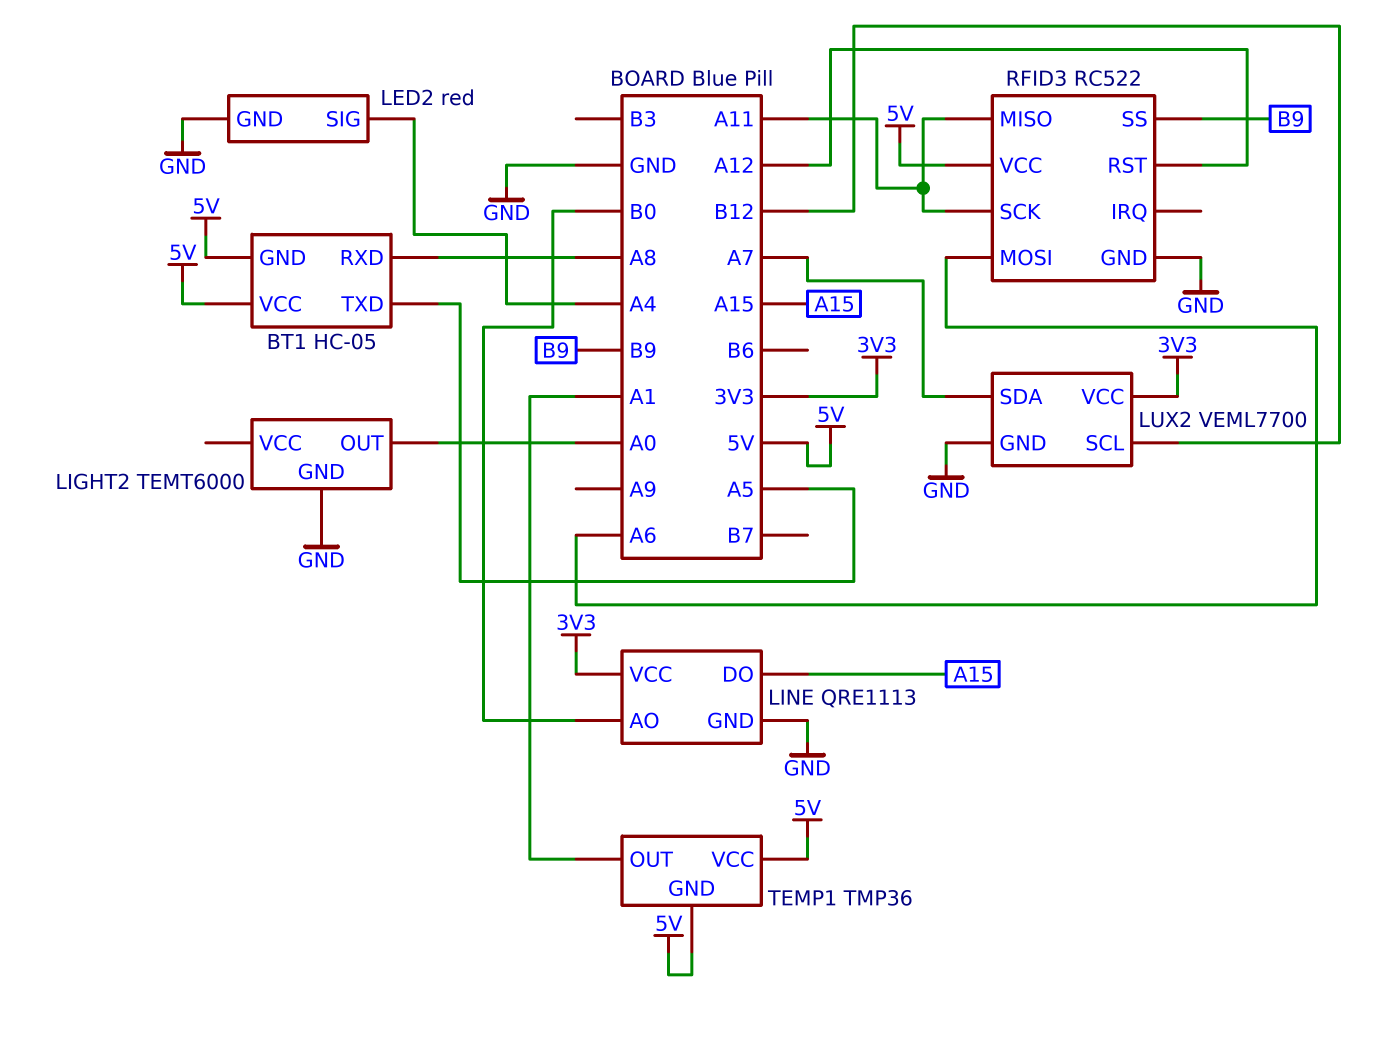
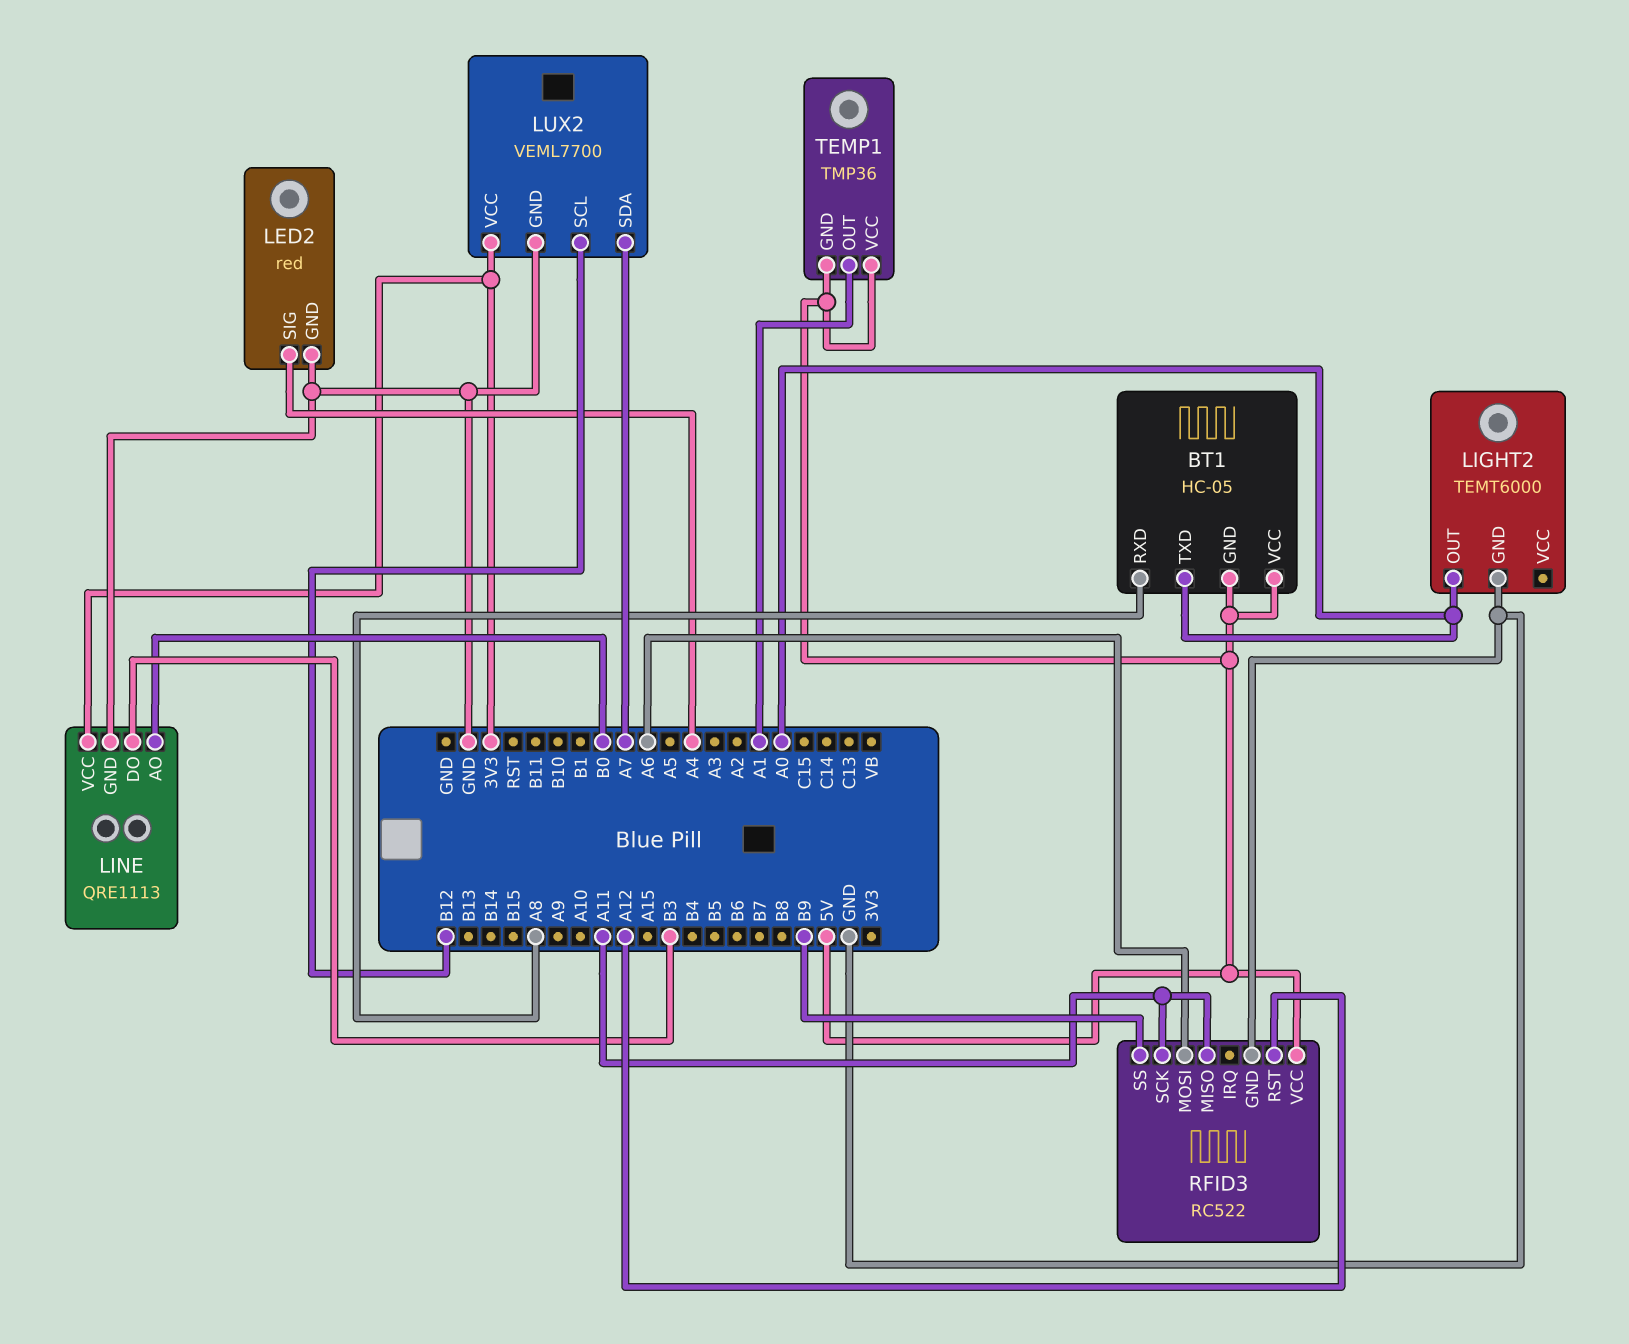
BT1 pin TXD: A5 -> A0
LINE pin DO: A15 -> B3

